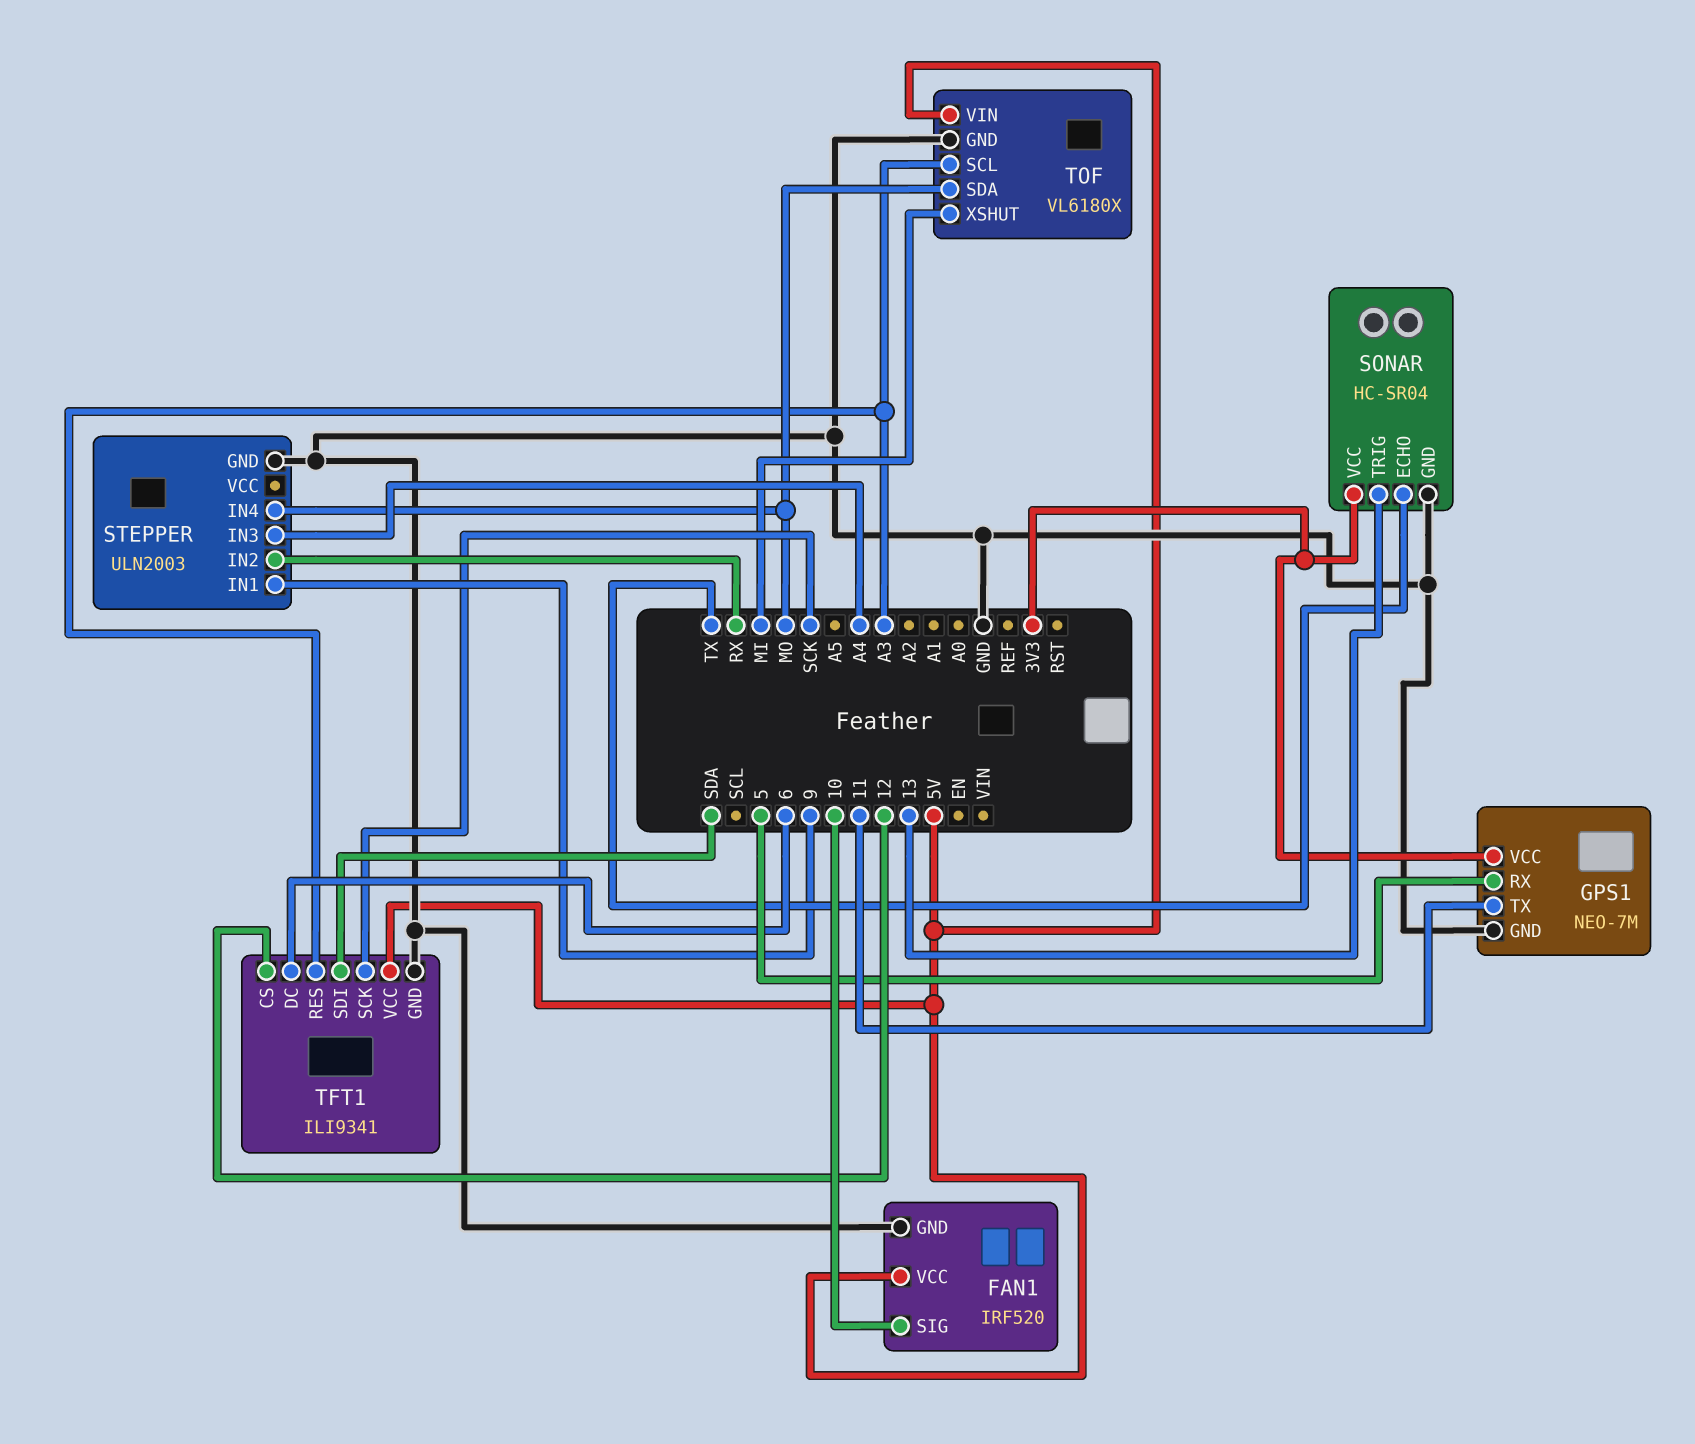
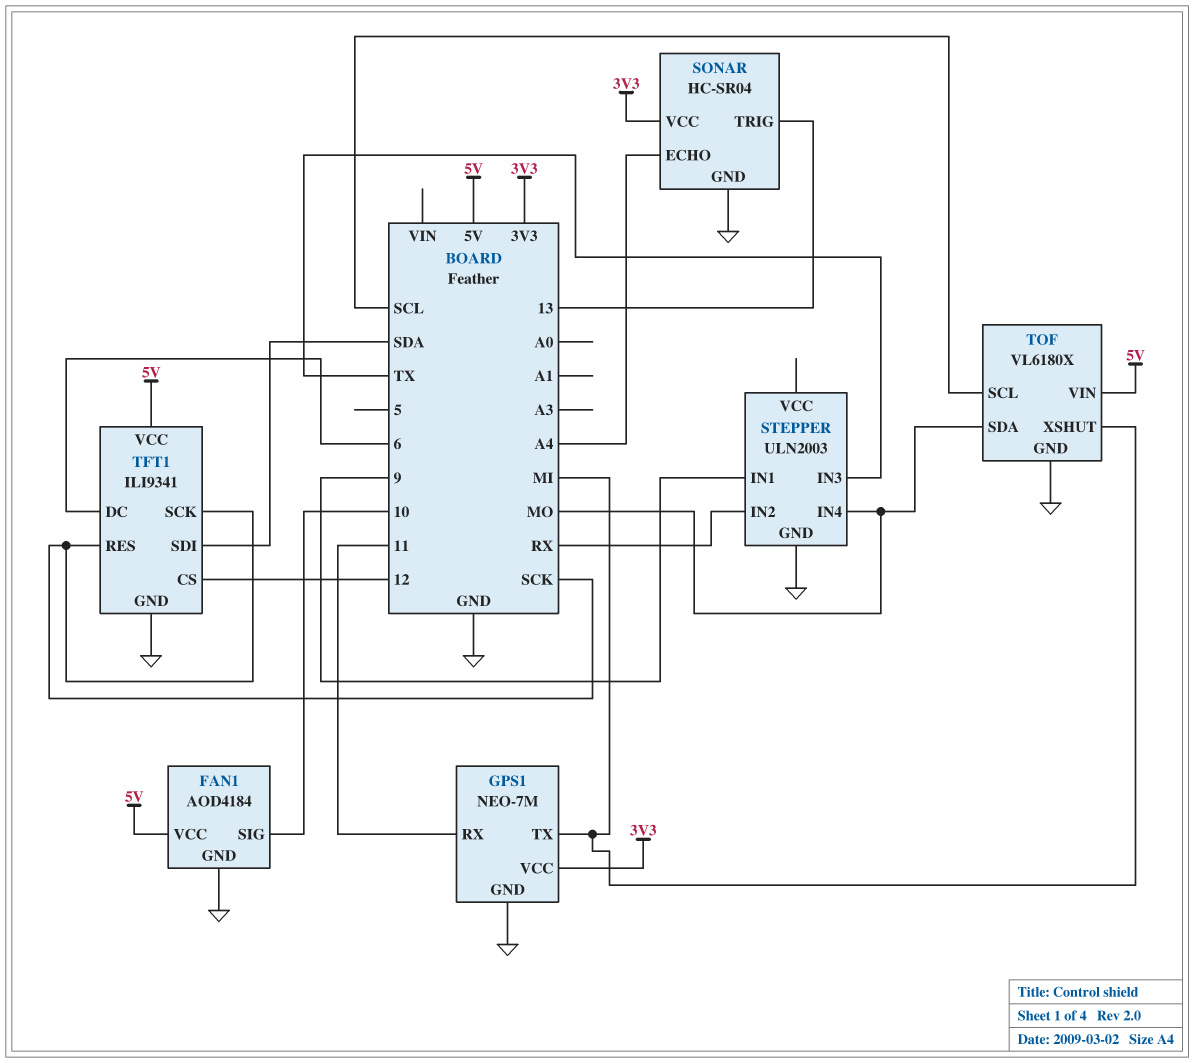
FAN1: IRF520 -> AOD4184
GPS1 pin RX: 5 -> 11
GPS1 pin TX: 11 -> MI
SONAR pin ECHO: TX -> A4
STEPPER pin IN3: A4 -> TX
TFT1 pin RES: A3 -> SCK
TOF pin SCL: A3 -> SCL

